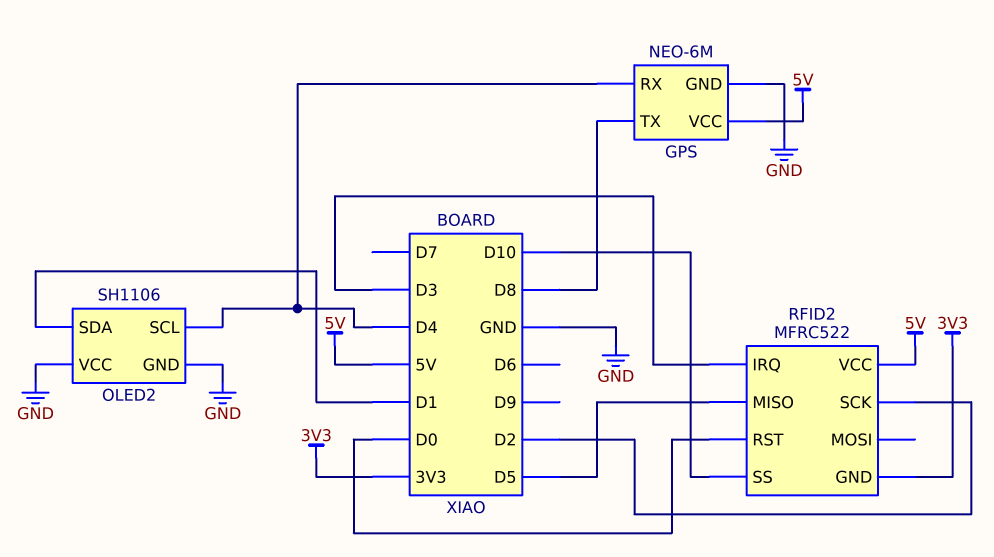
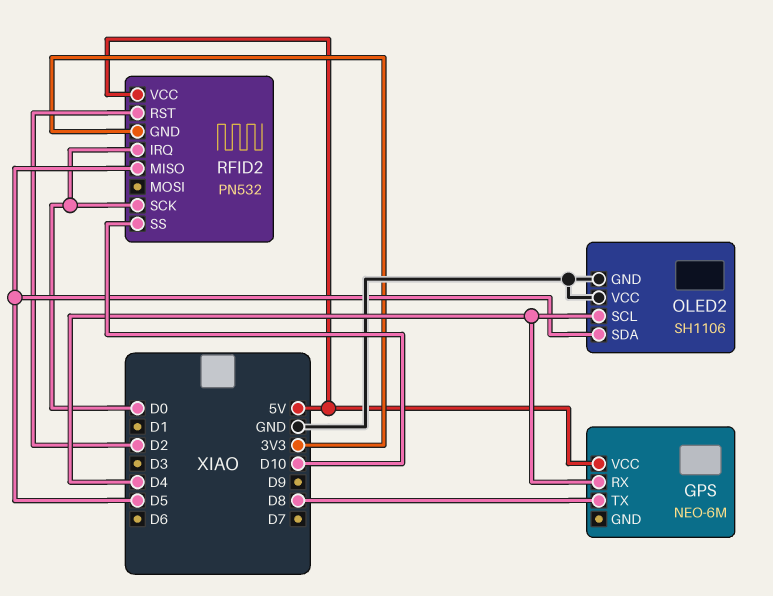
GPS pin GND: GND -> none
OLED2 pin SDA: D1 -> D5
RFID2: MFRC522 -> PN532
RFID2 pin IRQ: D3 -> D0
RFID2 pin RST: D0 -> D2
RFID2 pin SCK: D2 -> D0

